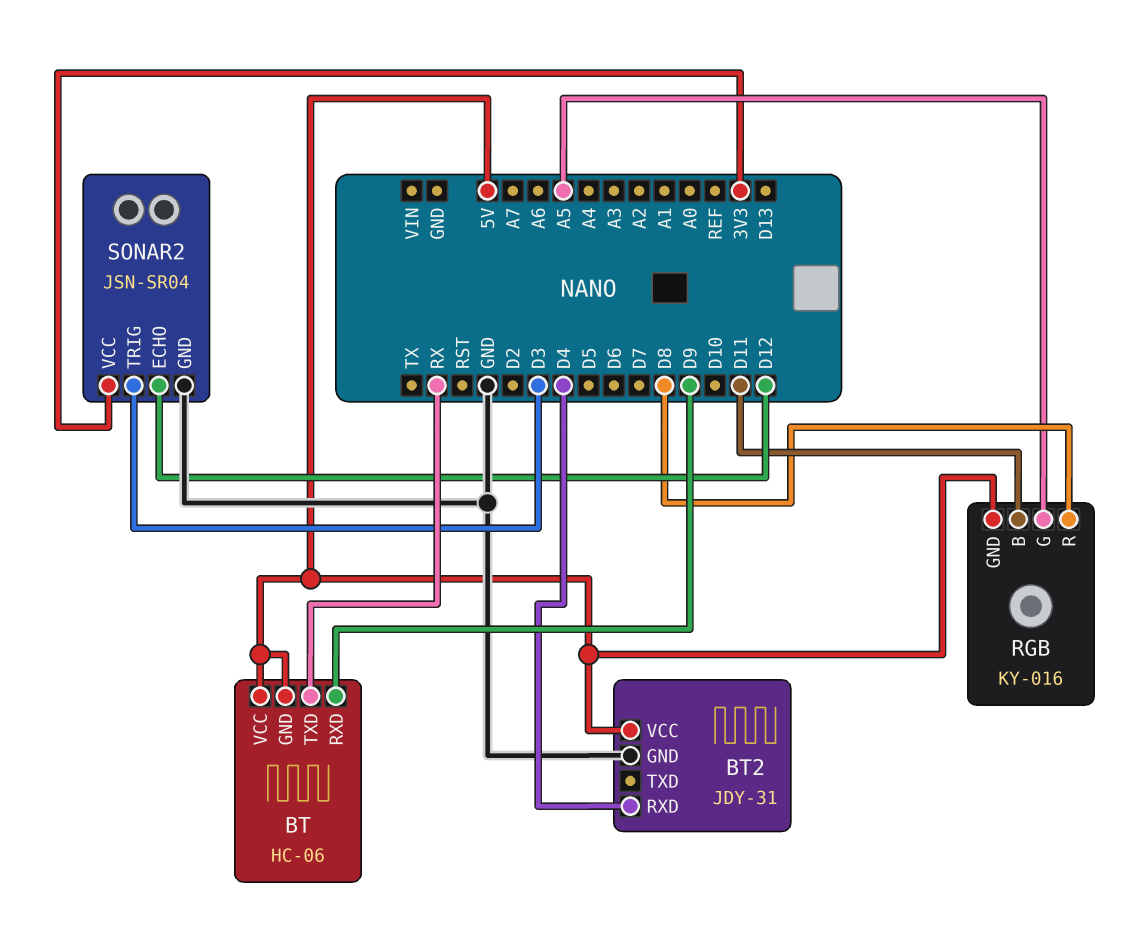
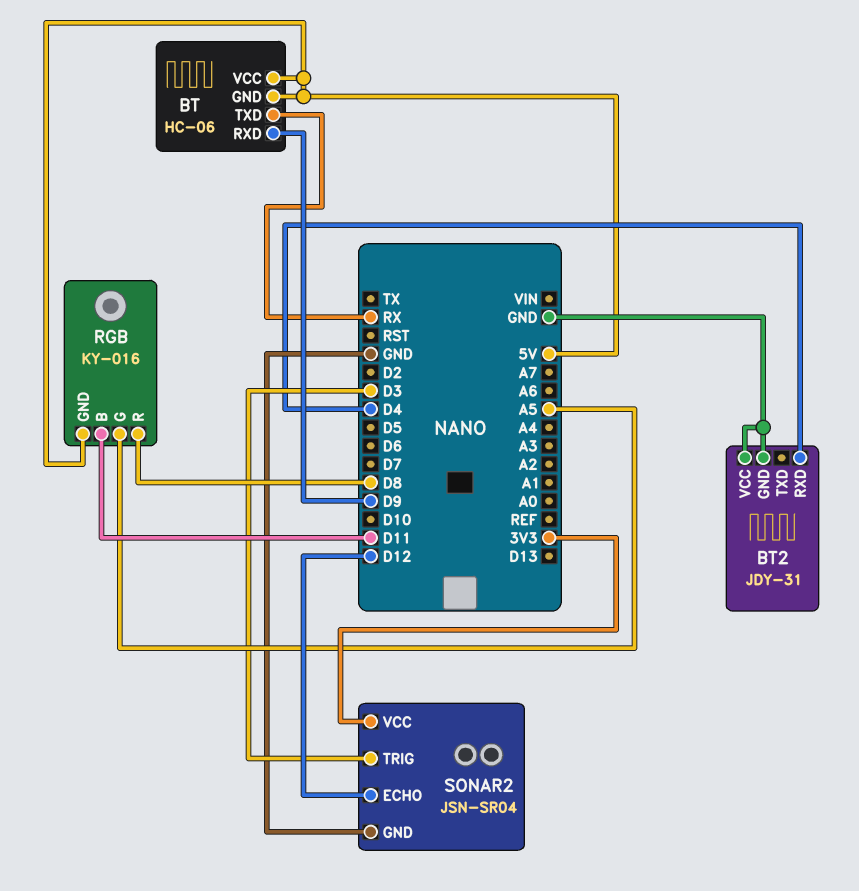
BT2 pin VCC: 5V -> GND

